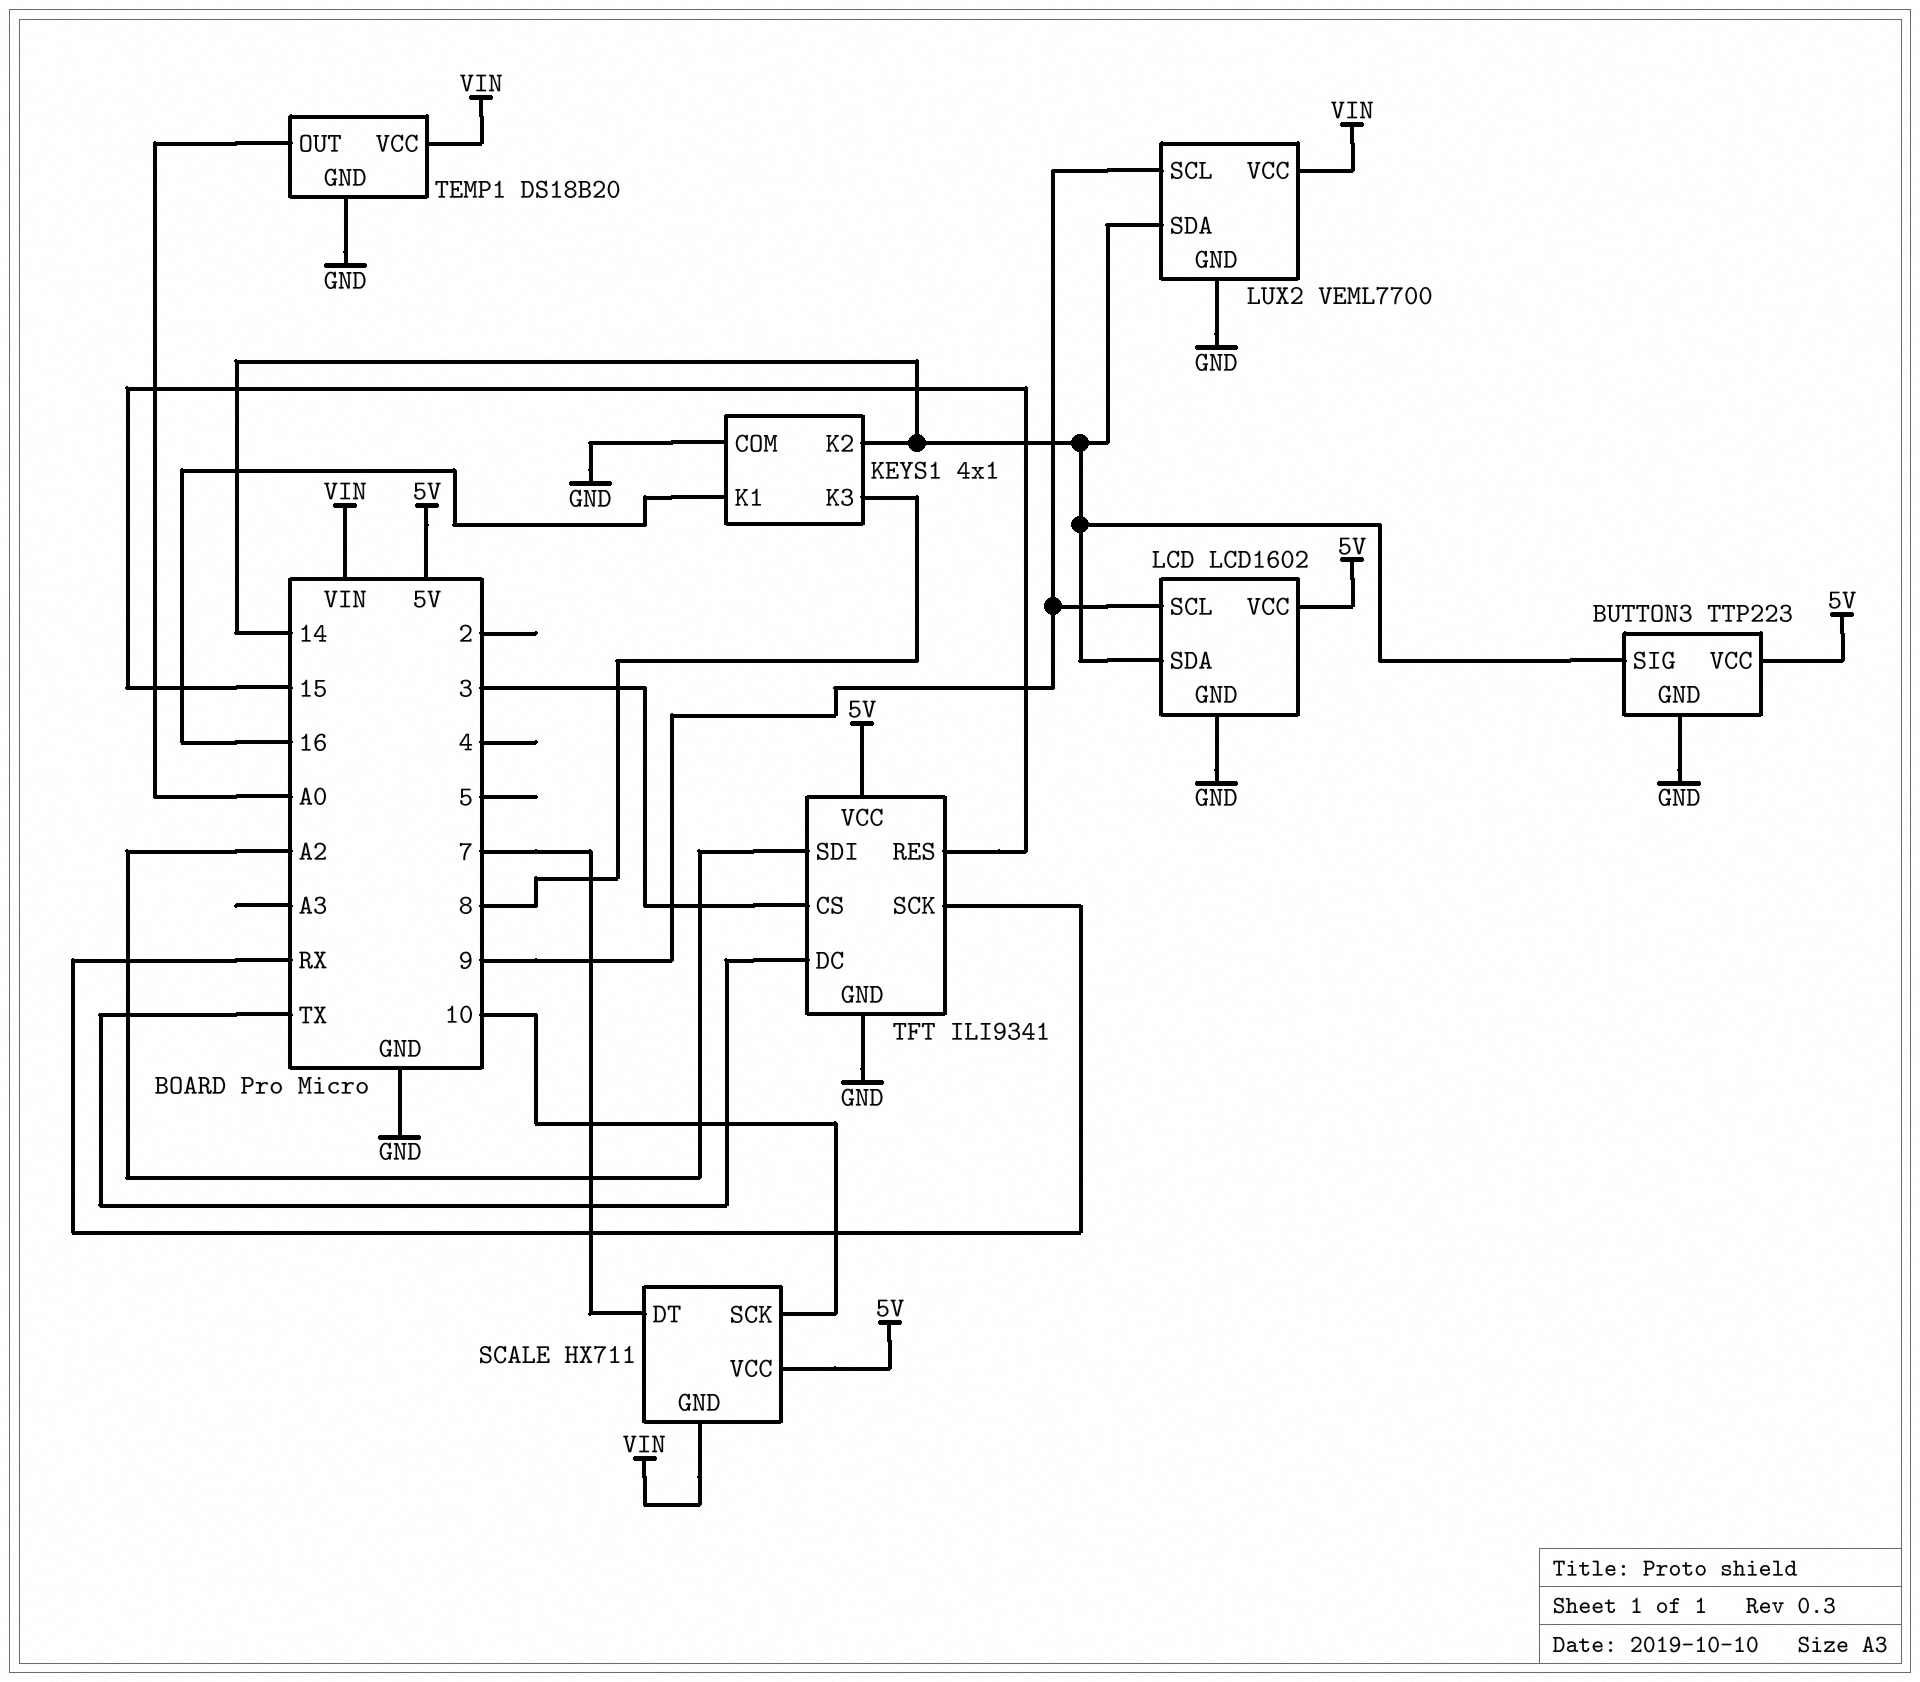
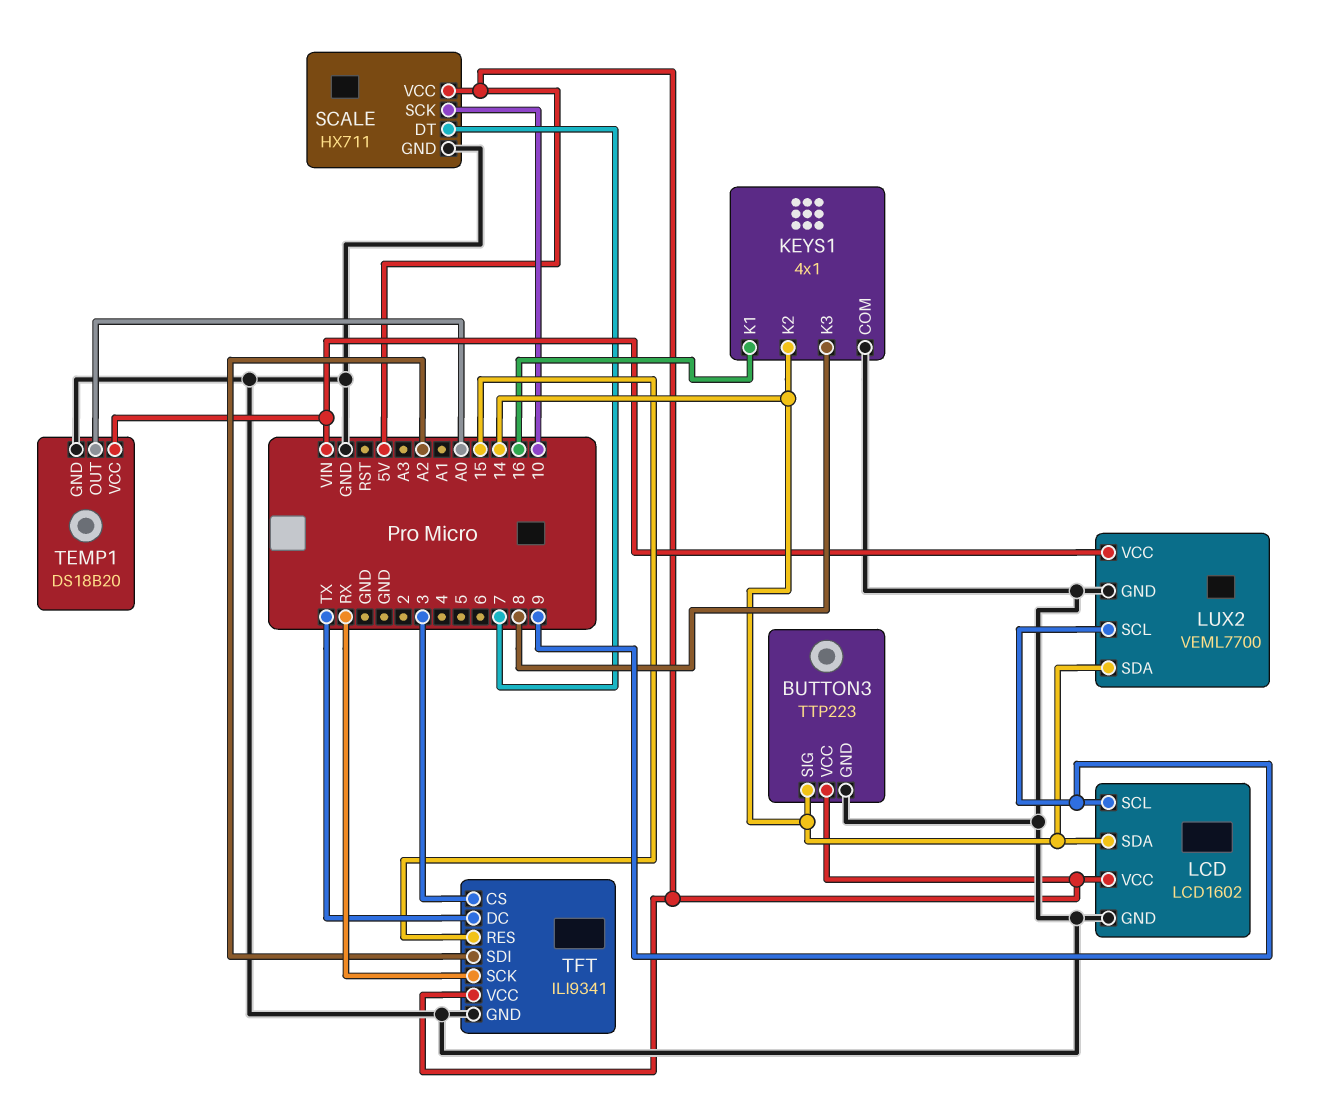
SCALE pin GND: VIN -> GND

